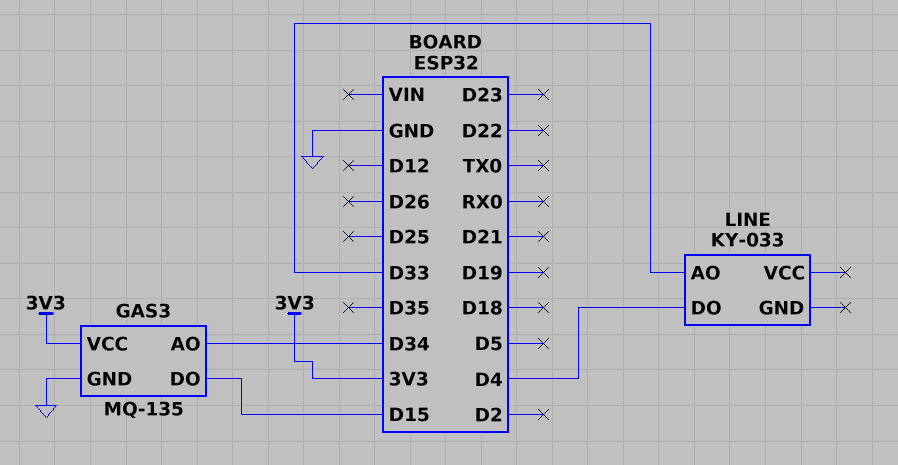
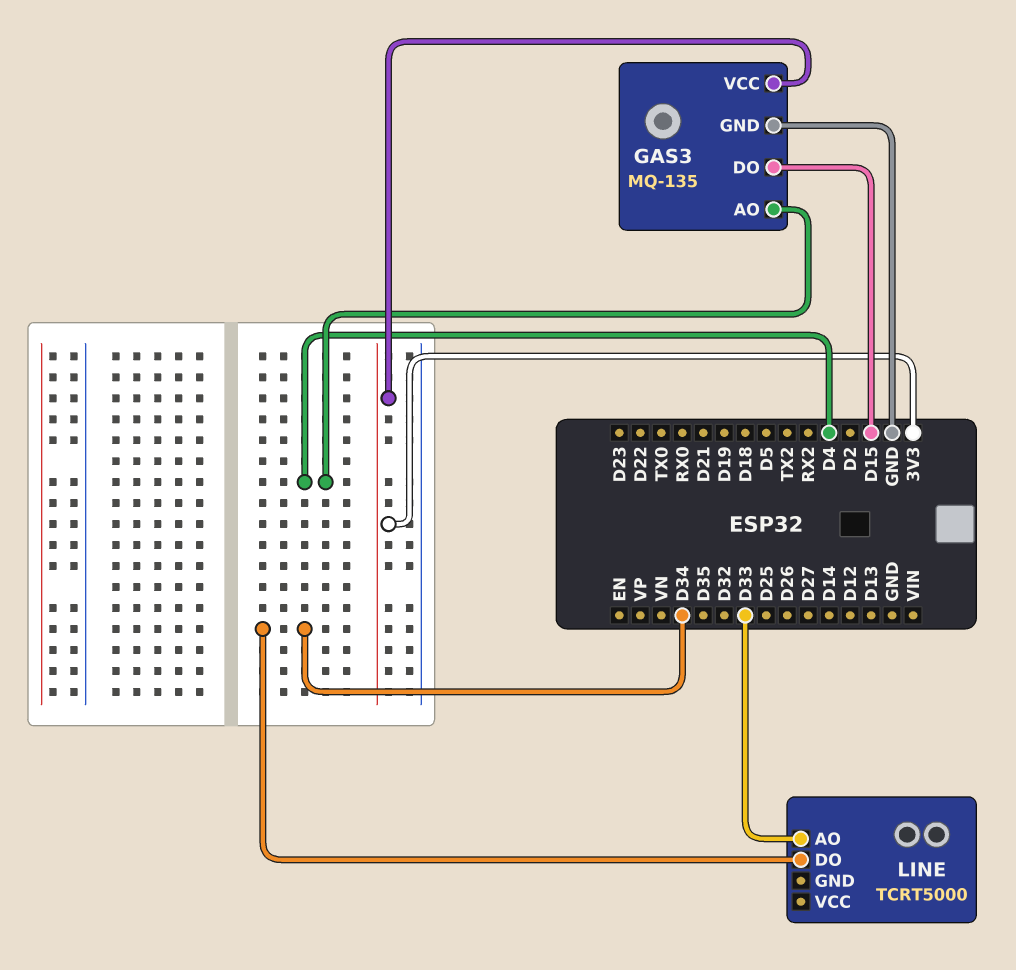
GAS3 pin AO: D34 -> D4
LINE: KY-033 -> TCRT5000
LINE pin DO: D4 -> D34

